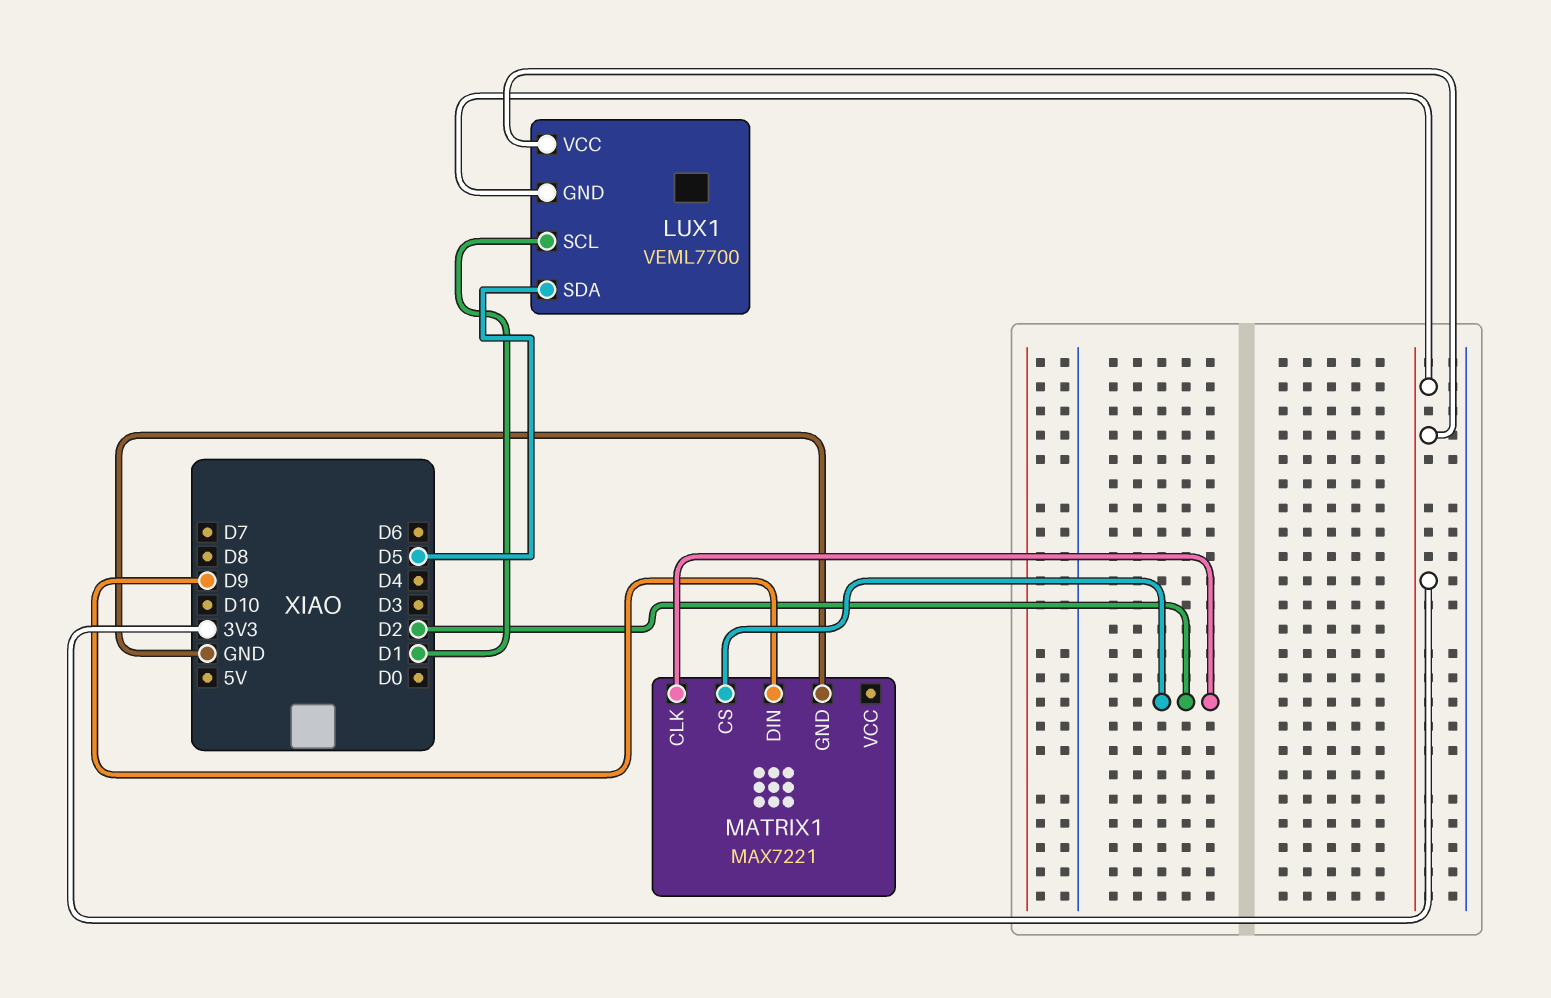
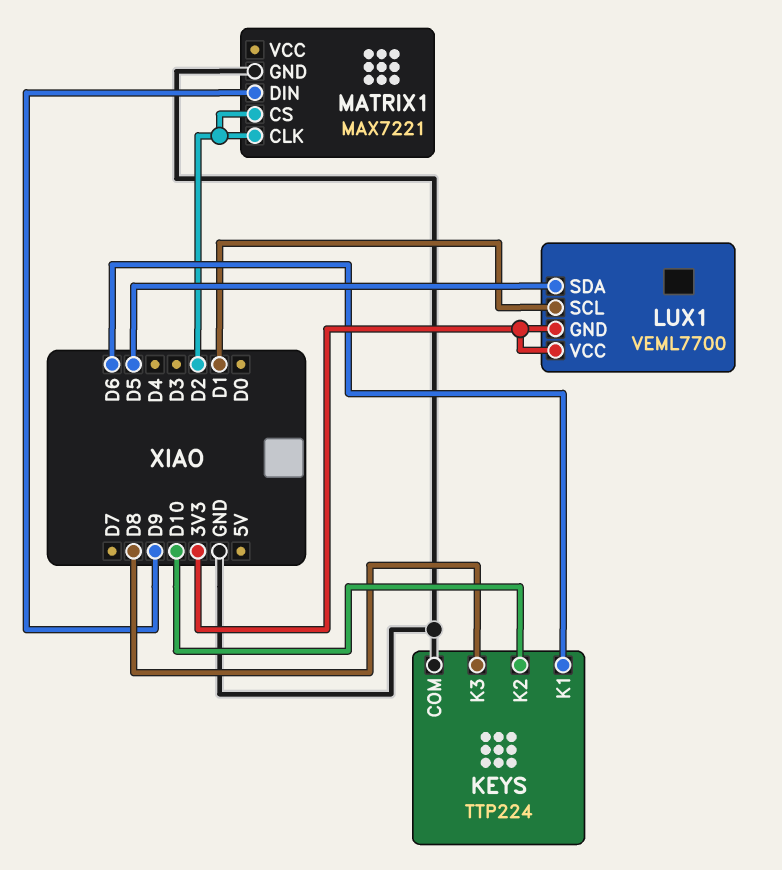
KEYS: none -> TTP224
KEYS pin COM: none -> GND
KEYS pin K1: none -> D6
KEYS pin K2: none -> D10
KEYS pin K3: none -> D8

